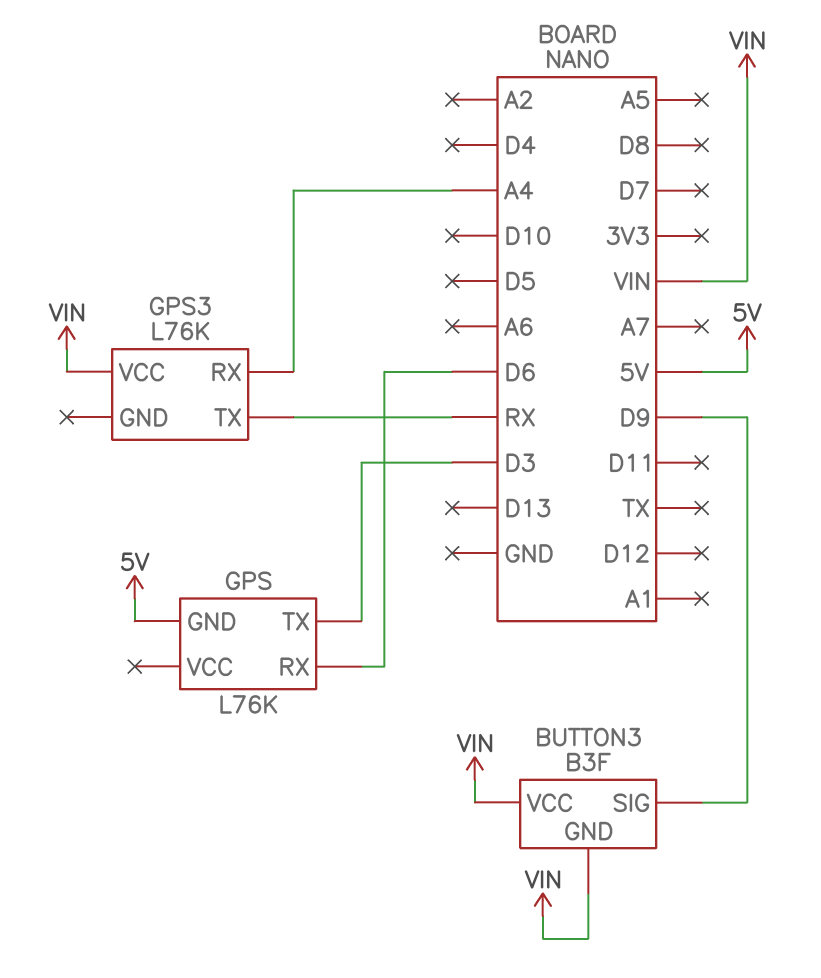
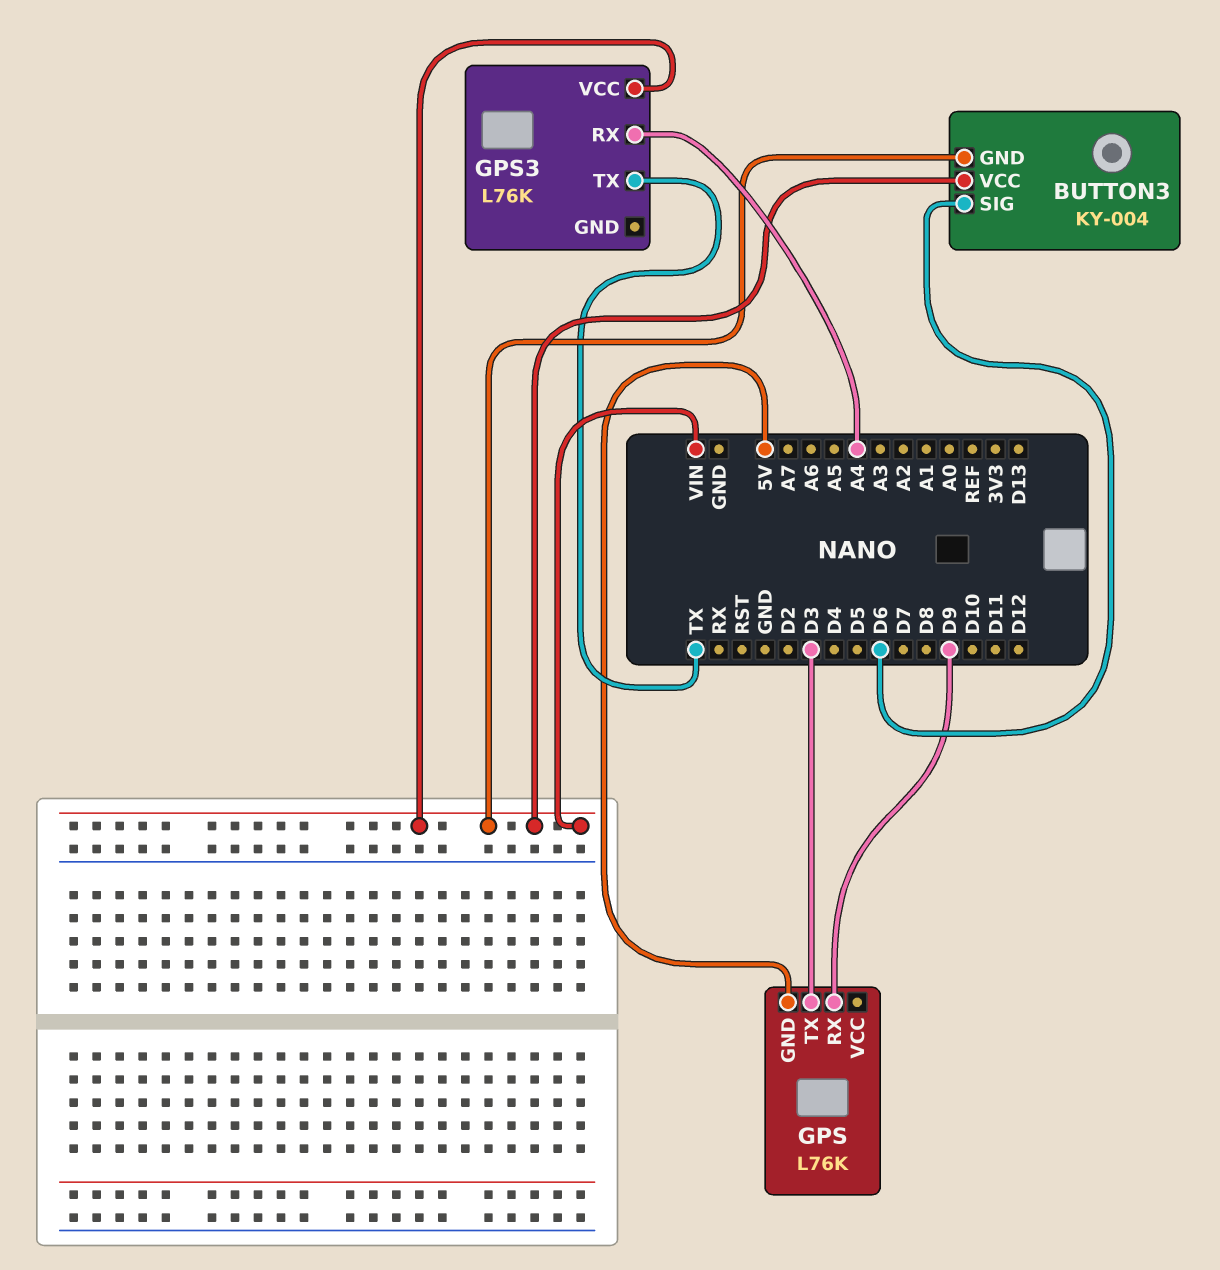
BUTTON3: B3F -> KY-004
BUTTON3 pin SIG: D9 -> D6
GPS pin RX: D6 -> D9
GPS3 pin TX: RX -> TX

